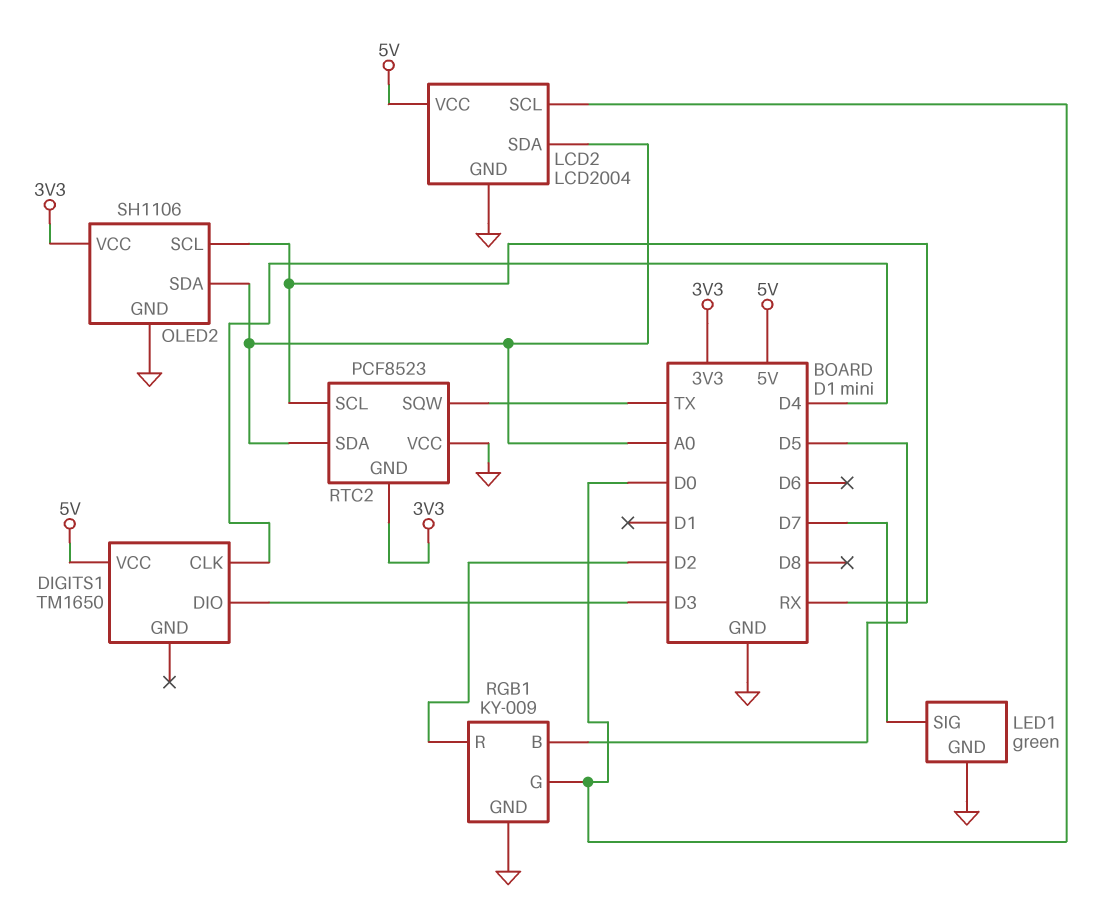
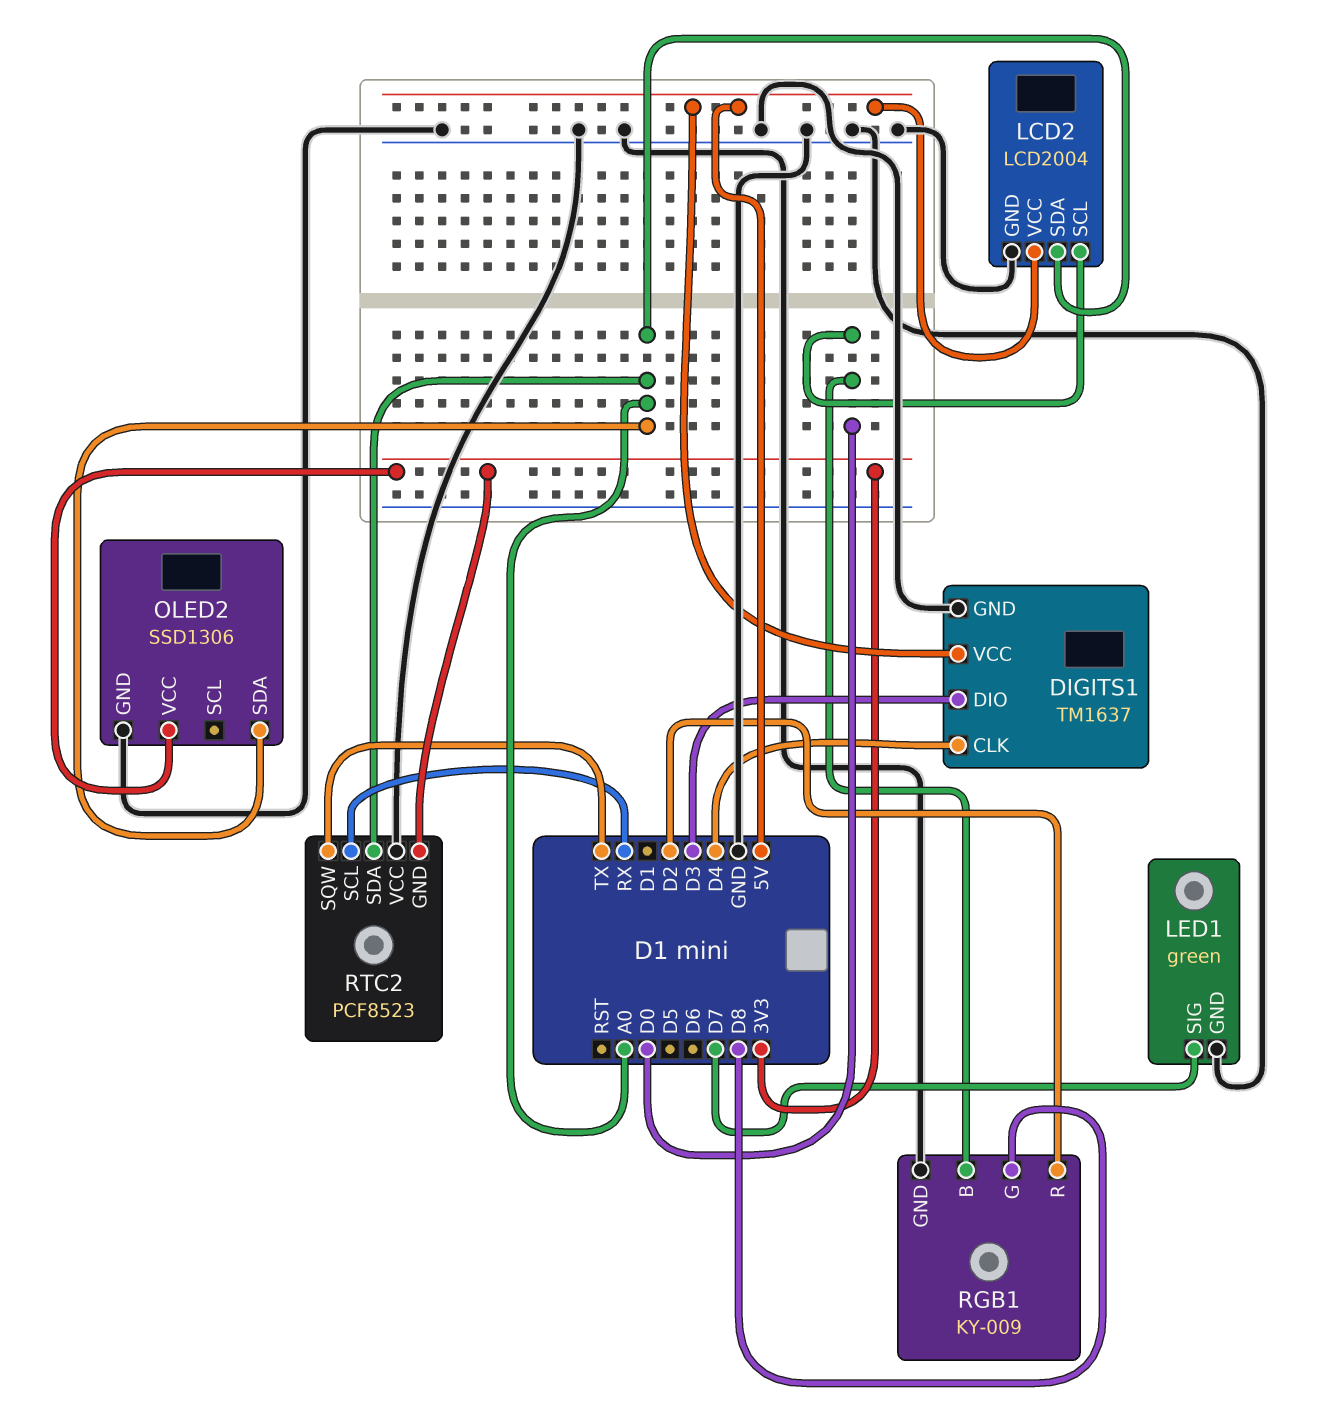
DIGITS1: TM1650 -> TM1637
DIGITS1 pin GND: none -> GND
OLED2: SH1106 -> SSD1306
OLED2 pin SCL: RX -> none
RGB1 pin B: D5 -> D0
RGB1 pin G: D0 -> D8

